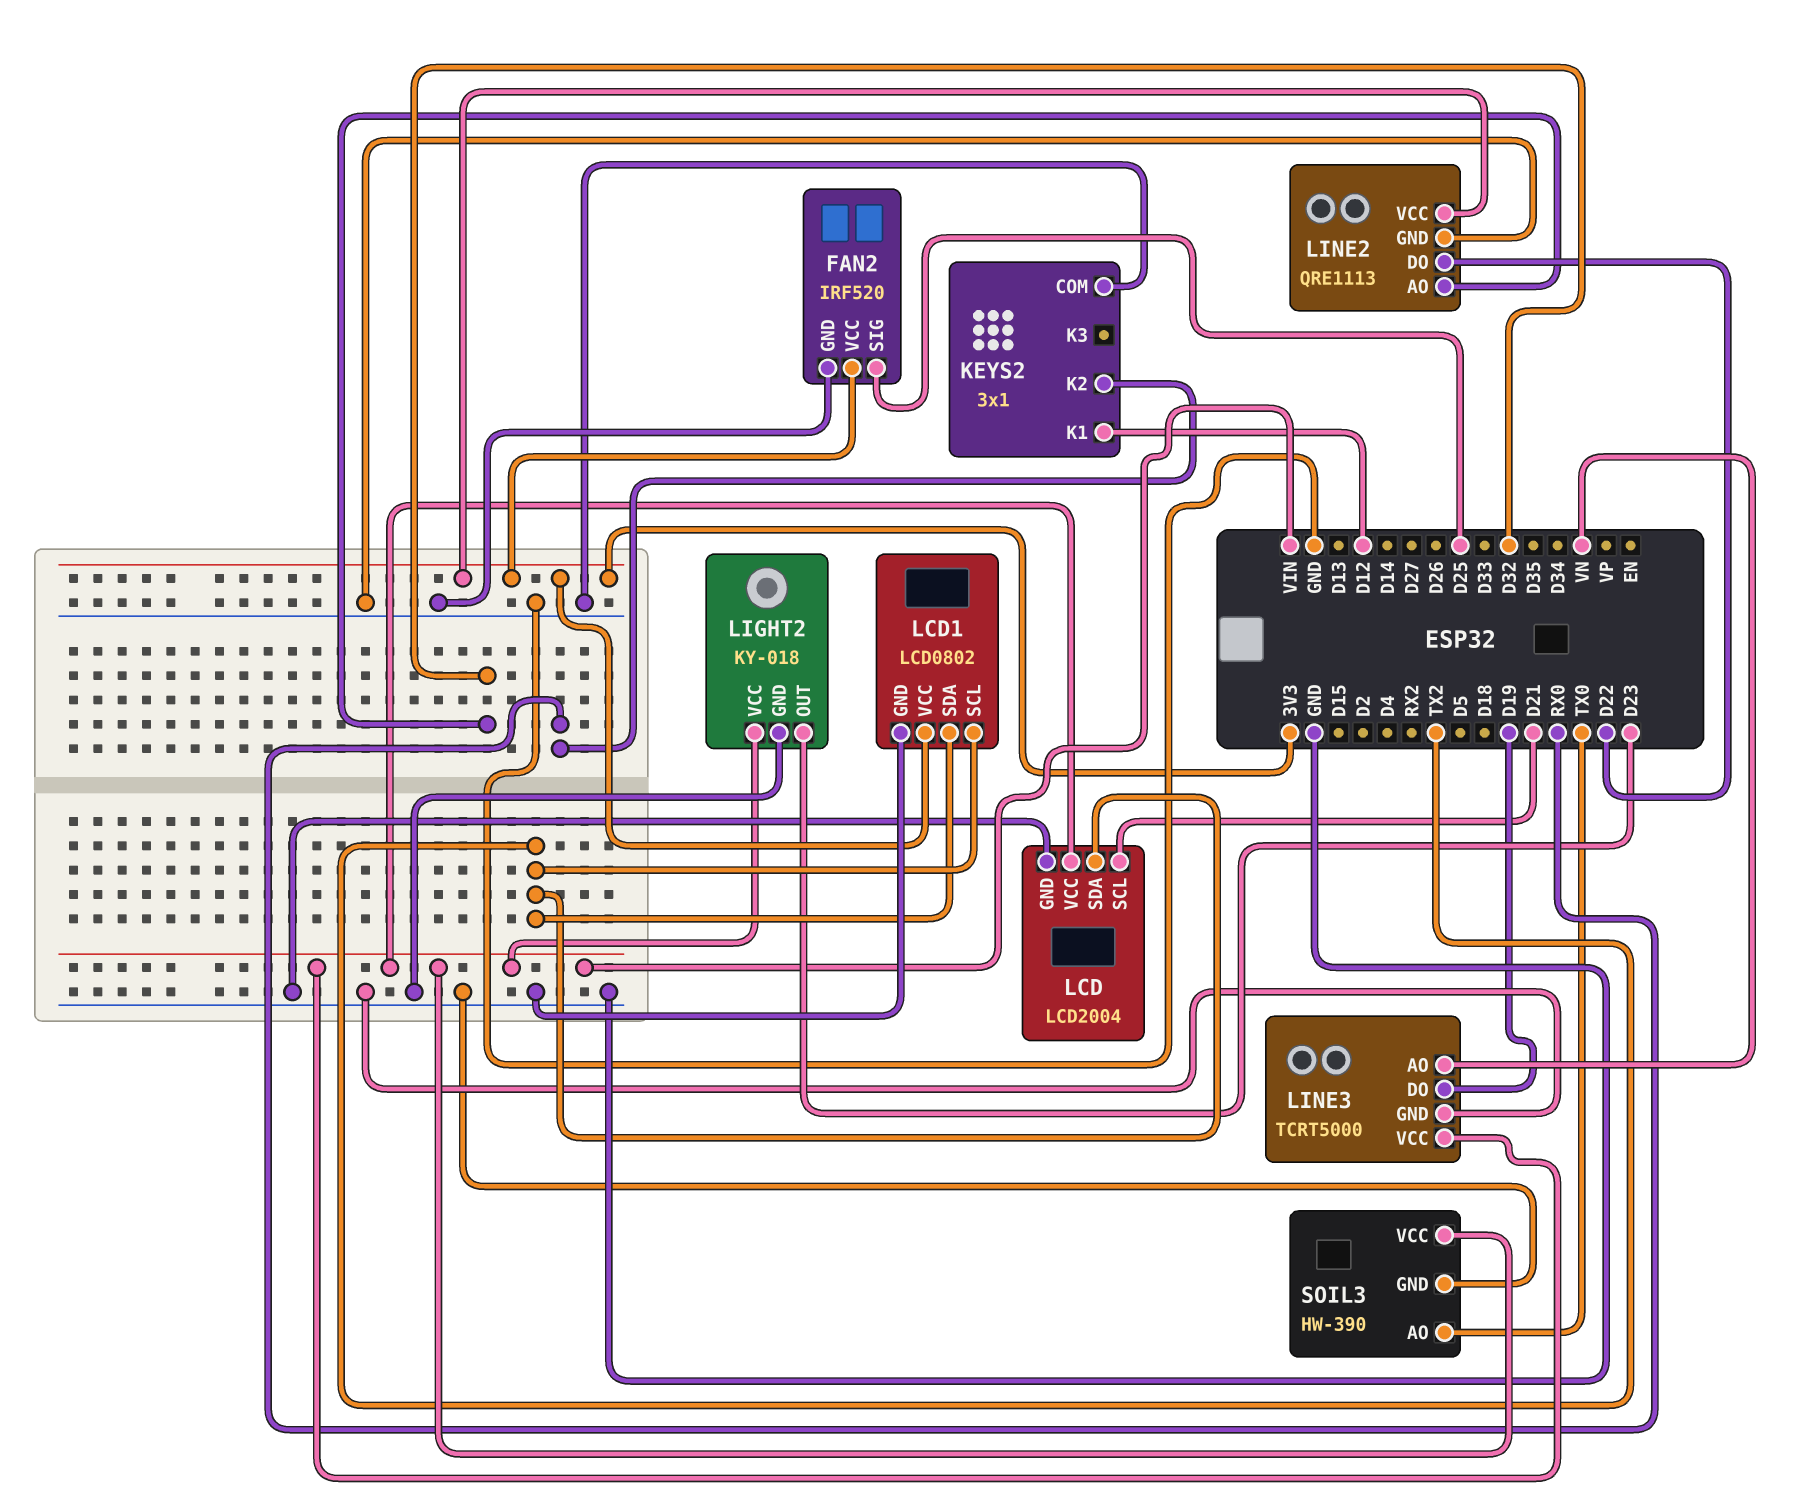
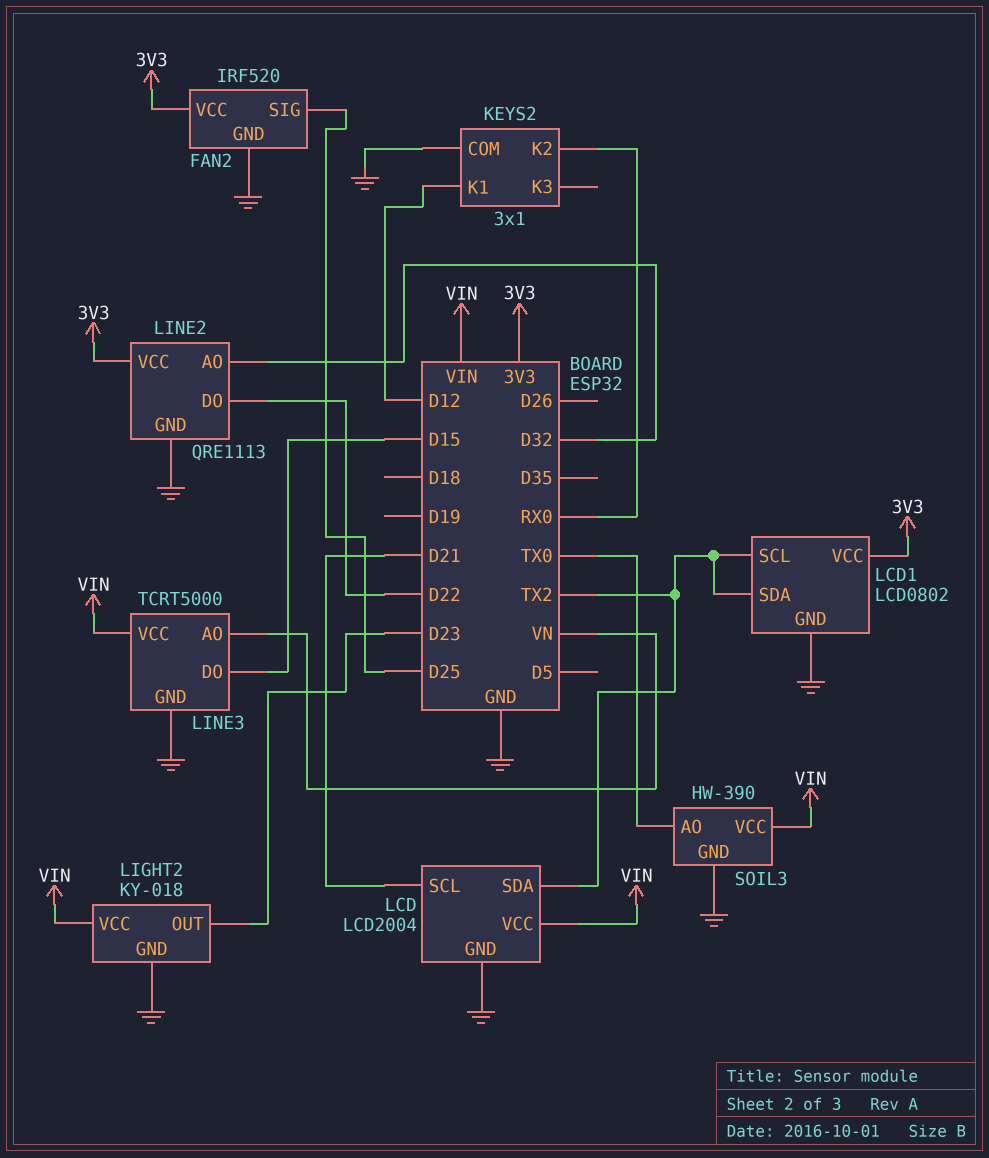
LINE3 pin DO: D19 -> D15

